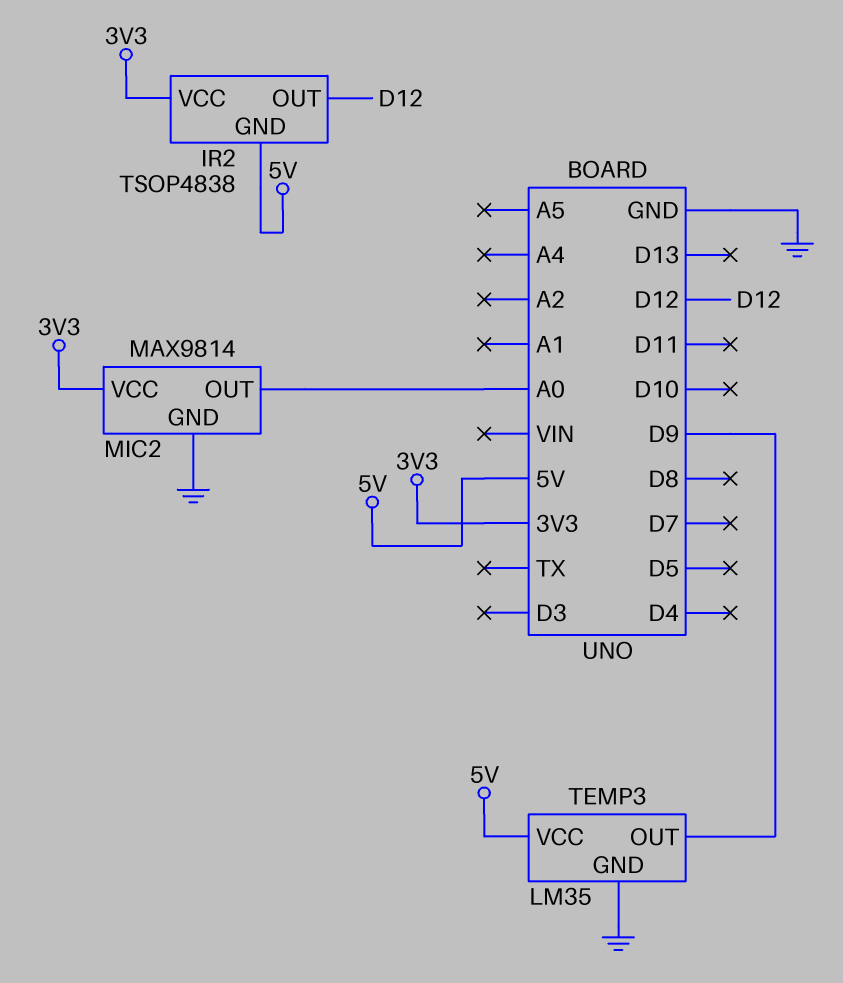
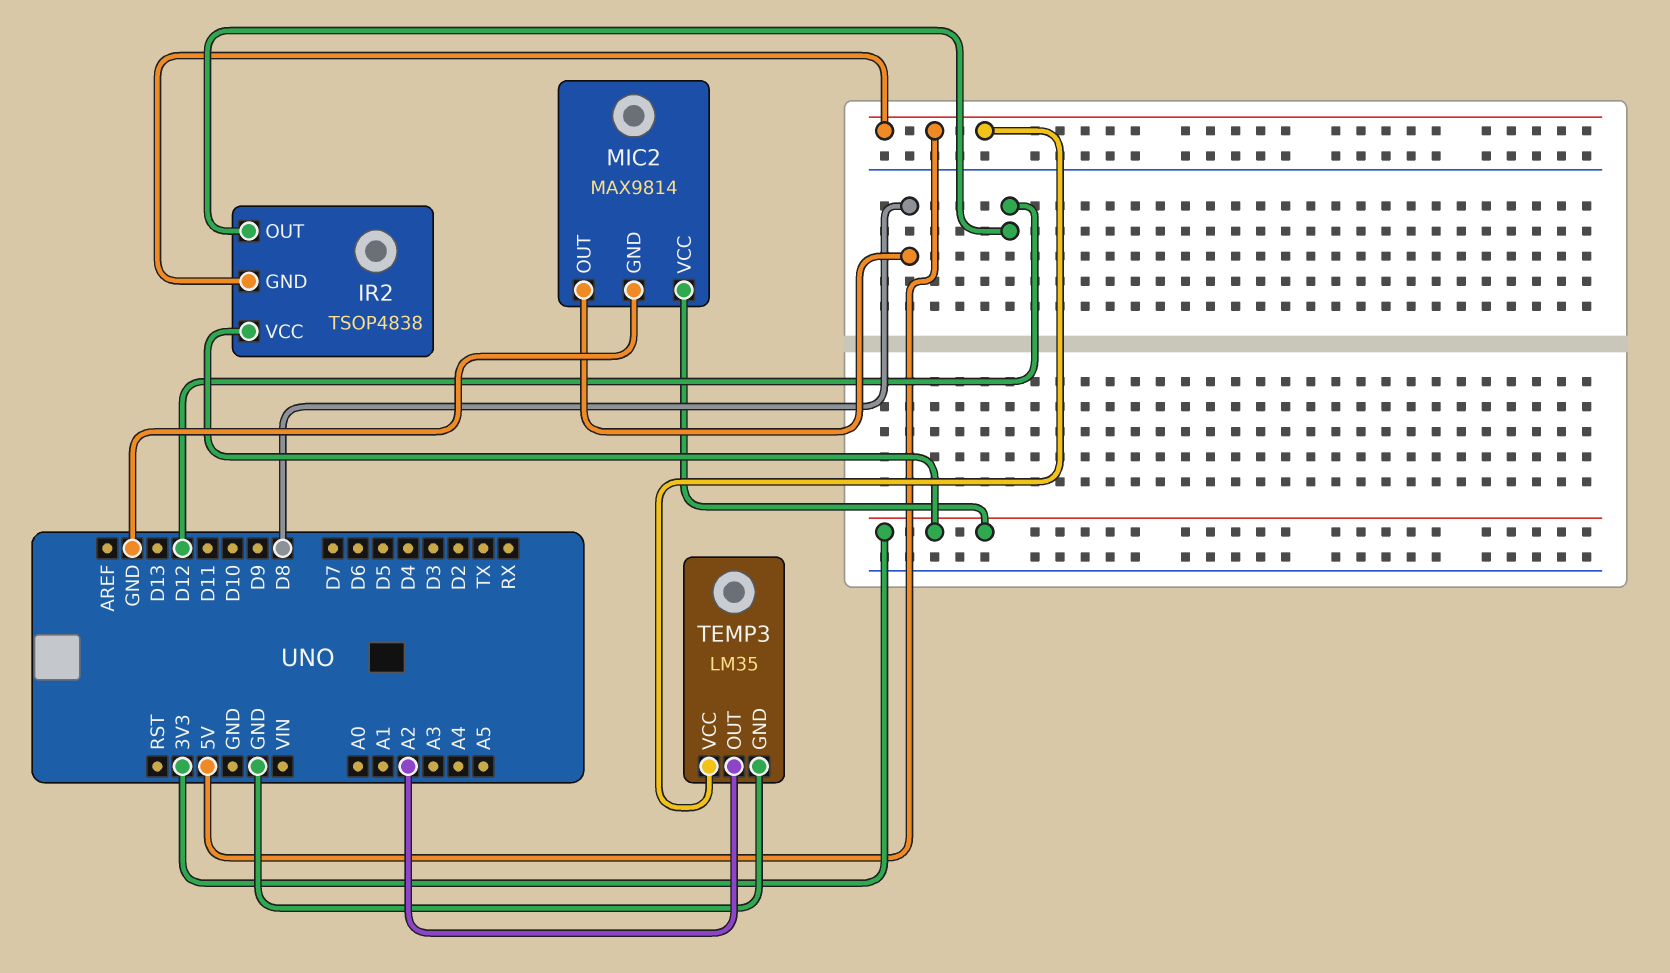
MIC2 pin OUT: A0 -> D8
TEMP3 pin OUT: D9 -> A2

